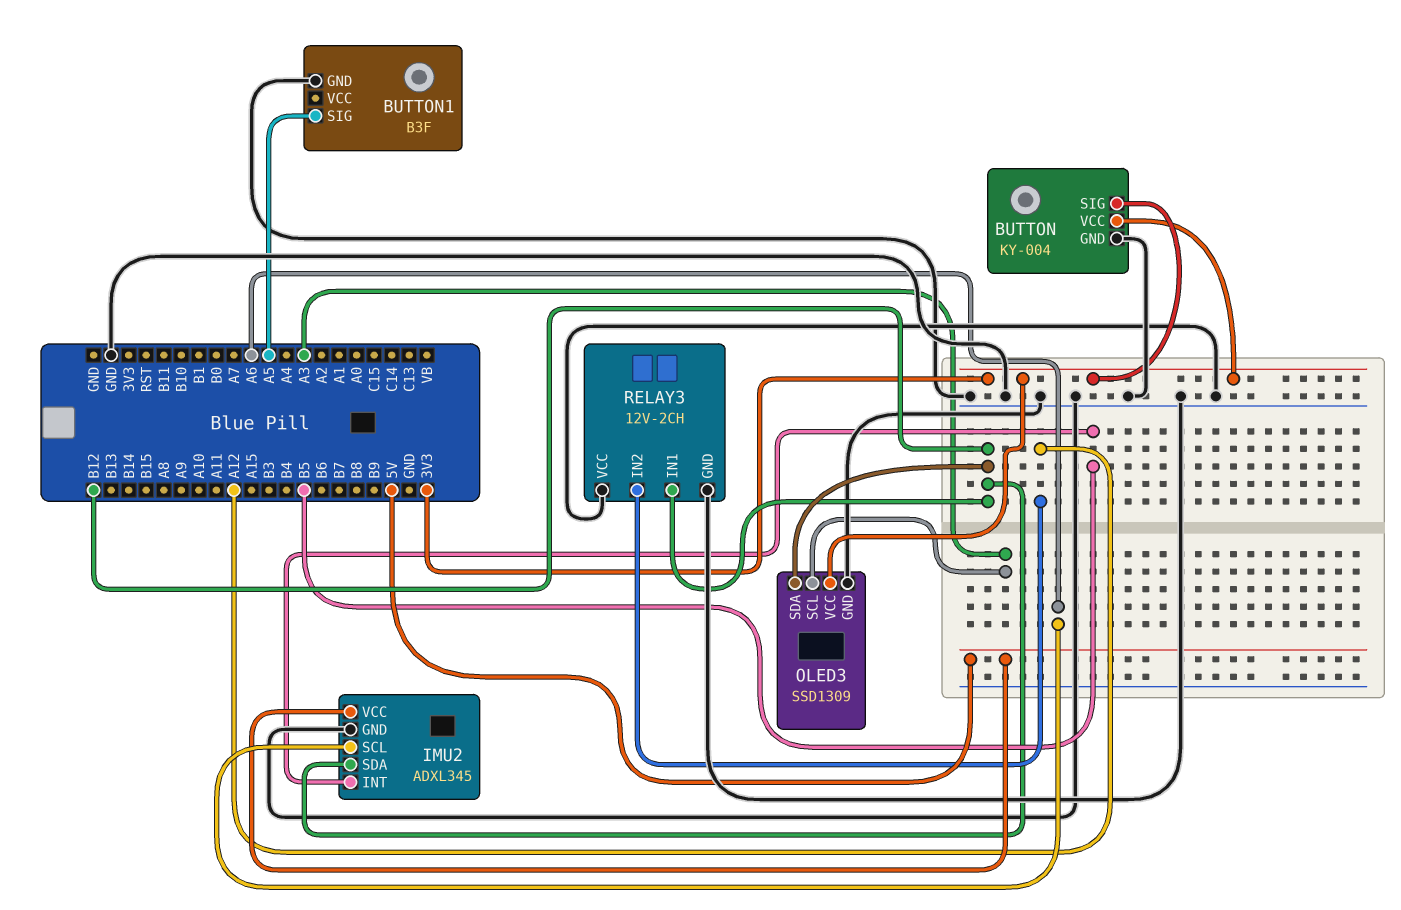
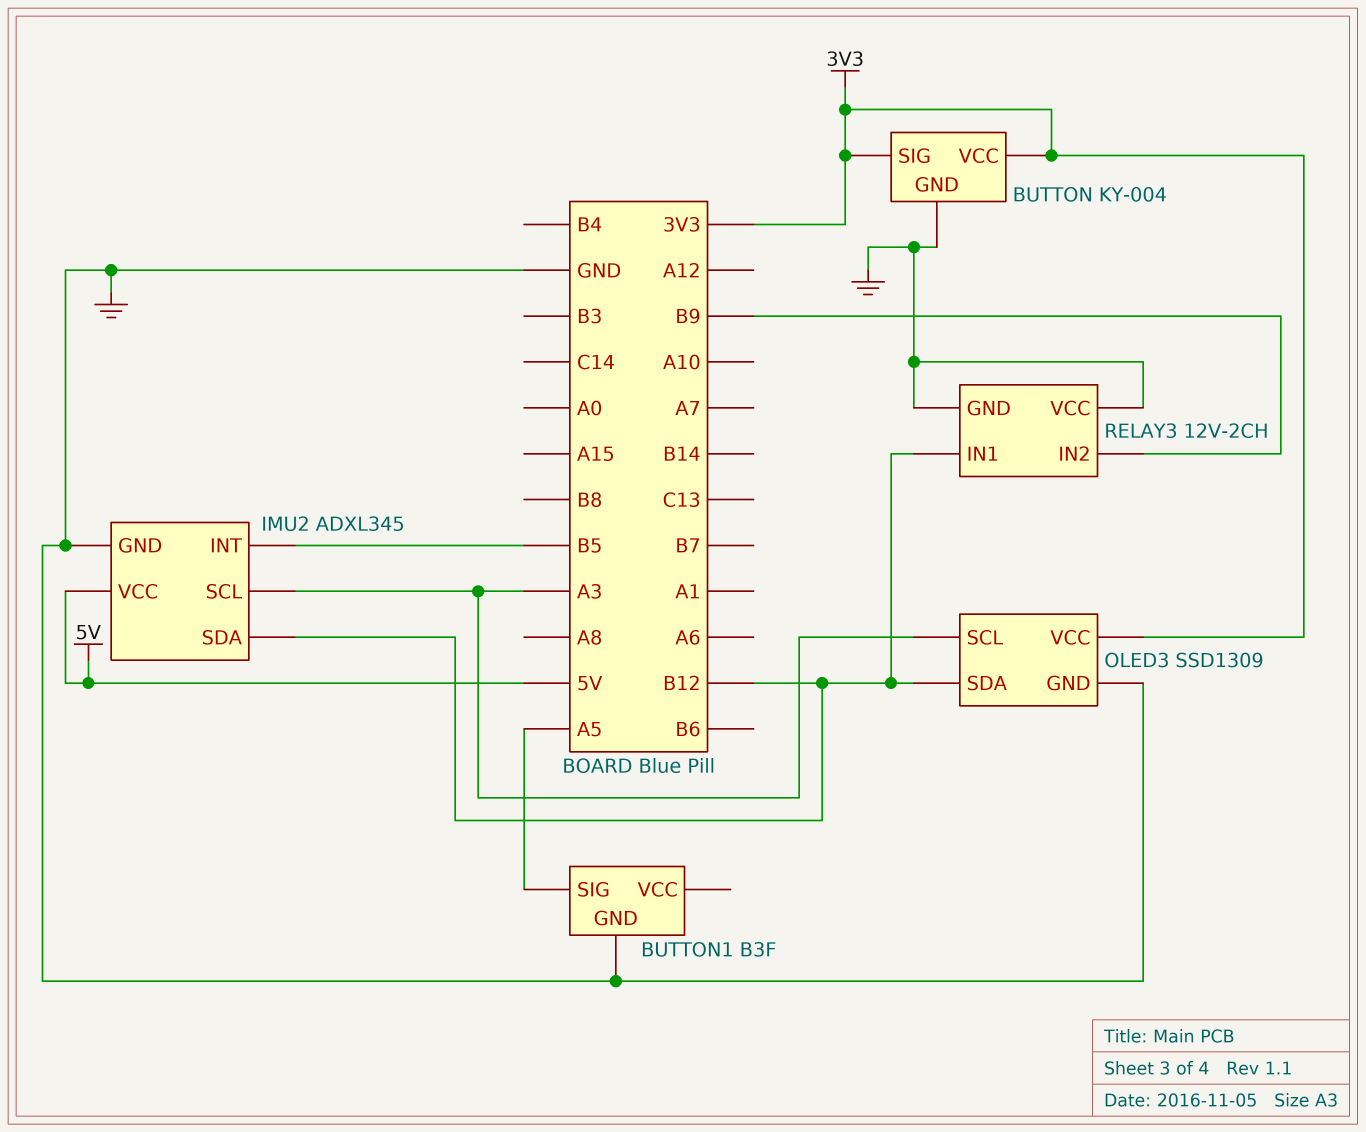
IMU2 pin SCL: A6 -> A3
RELAY3 pin IN2: A12 -> B9

